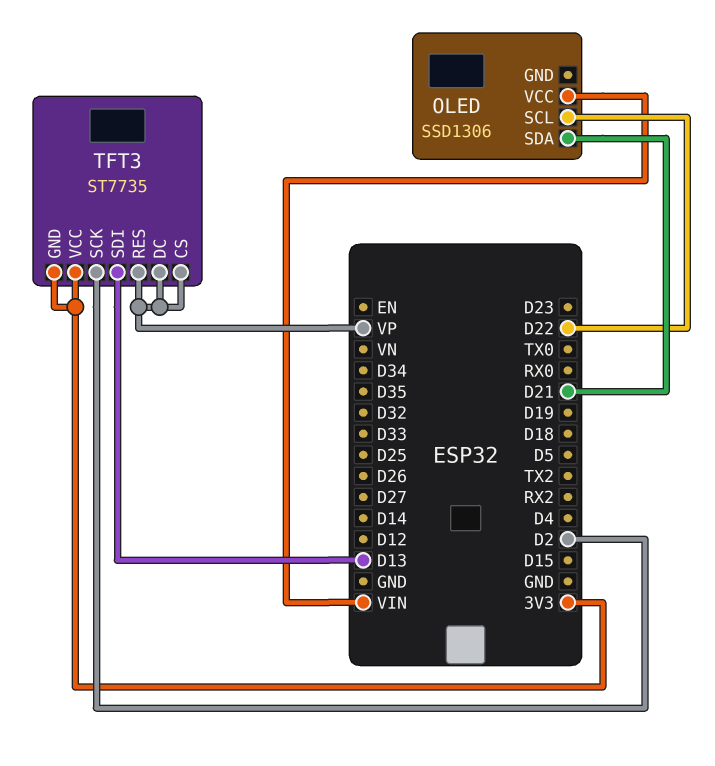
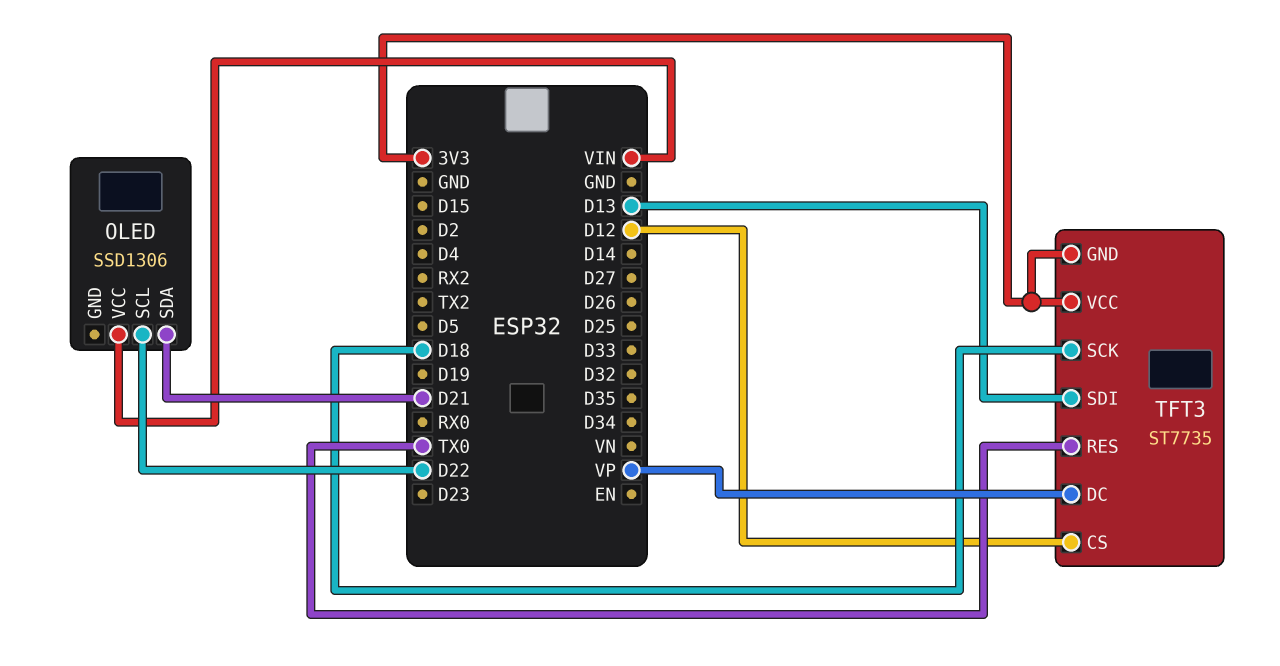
TFT3 pin CS: VP -> D12
TFT3 pin RES: VP -> TX0
TFT3 pin SCK: D2 -> D18

